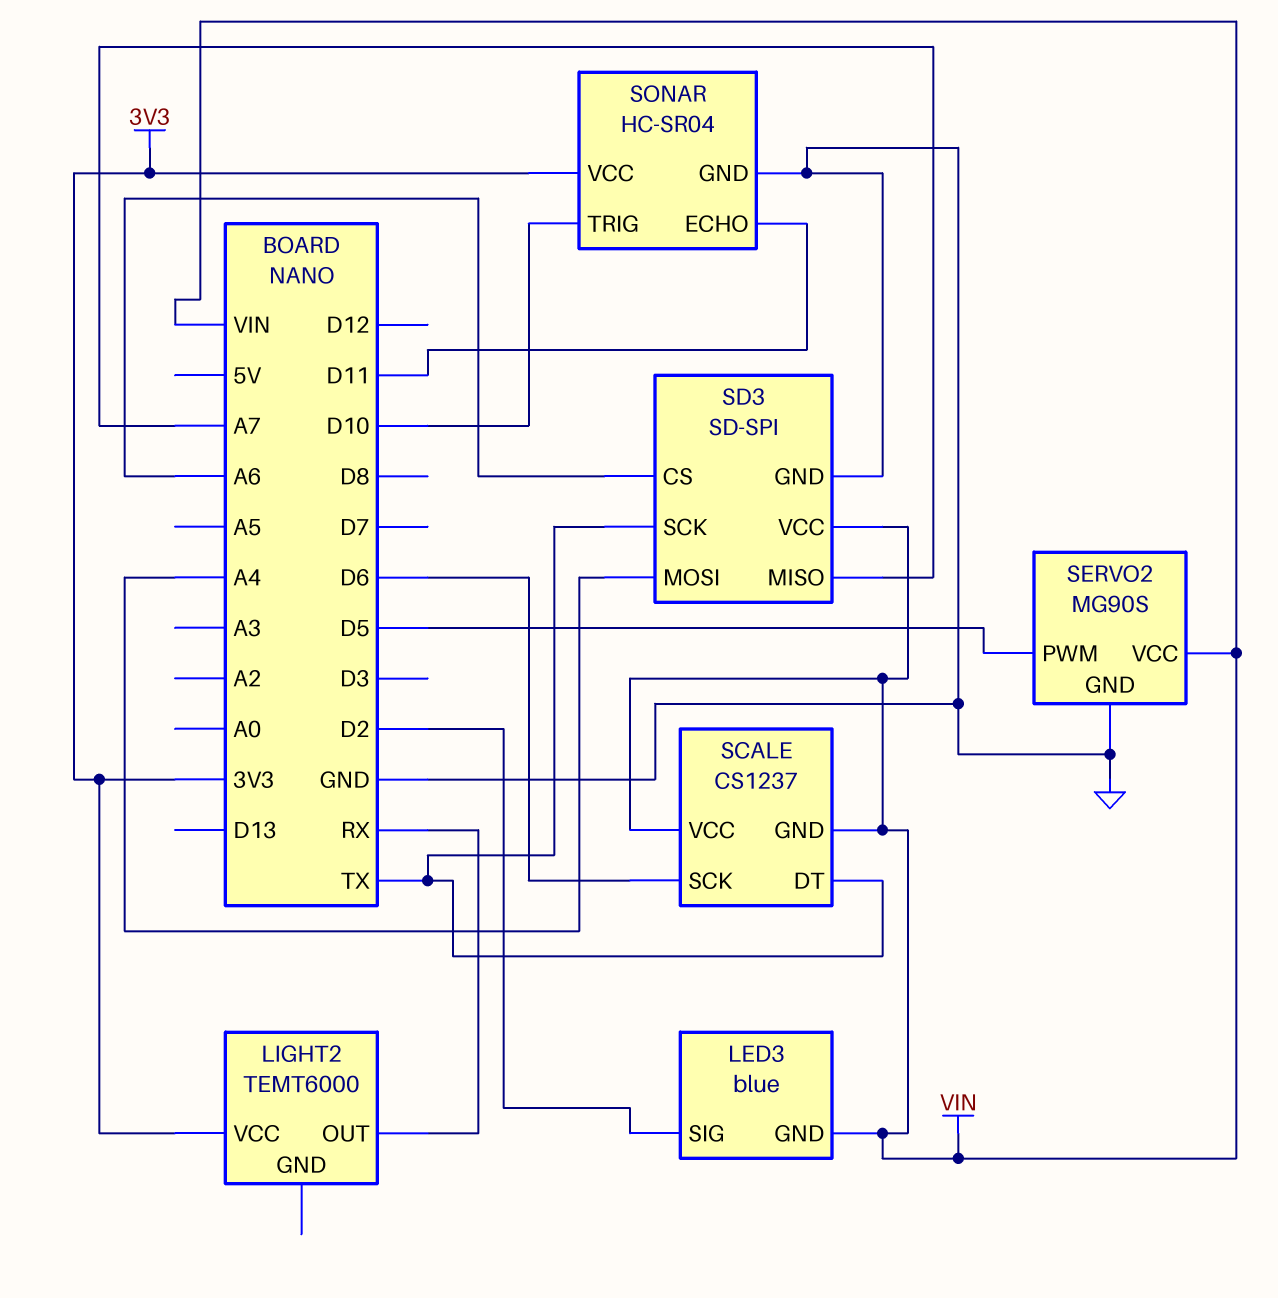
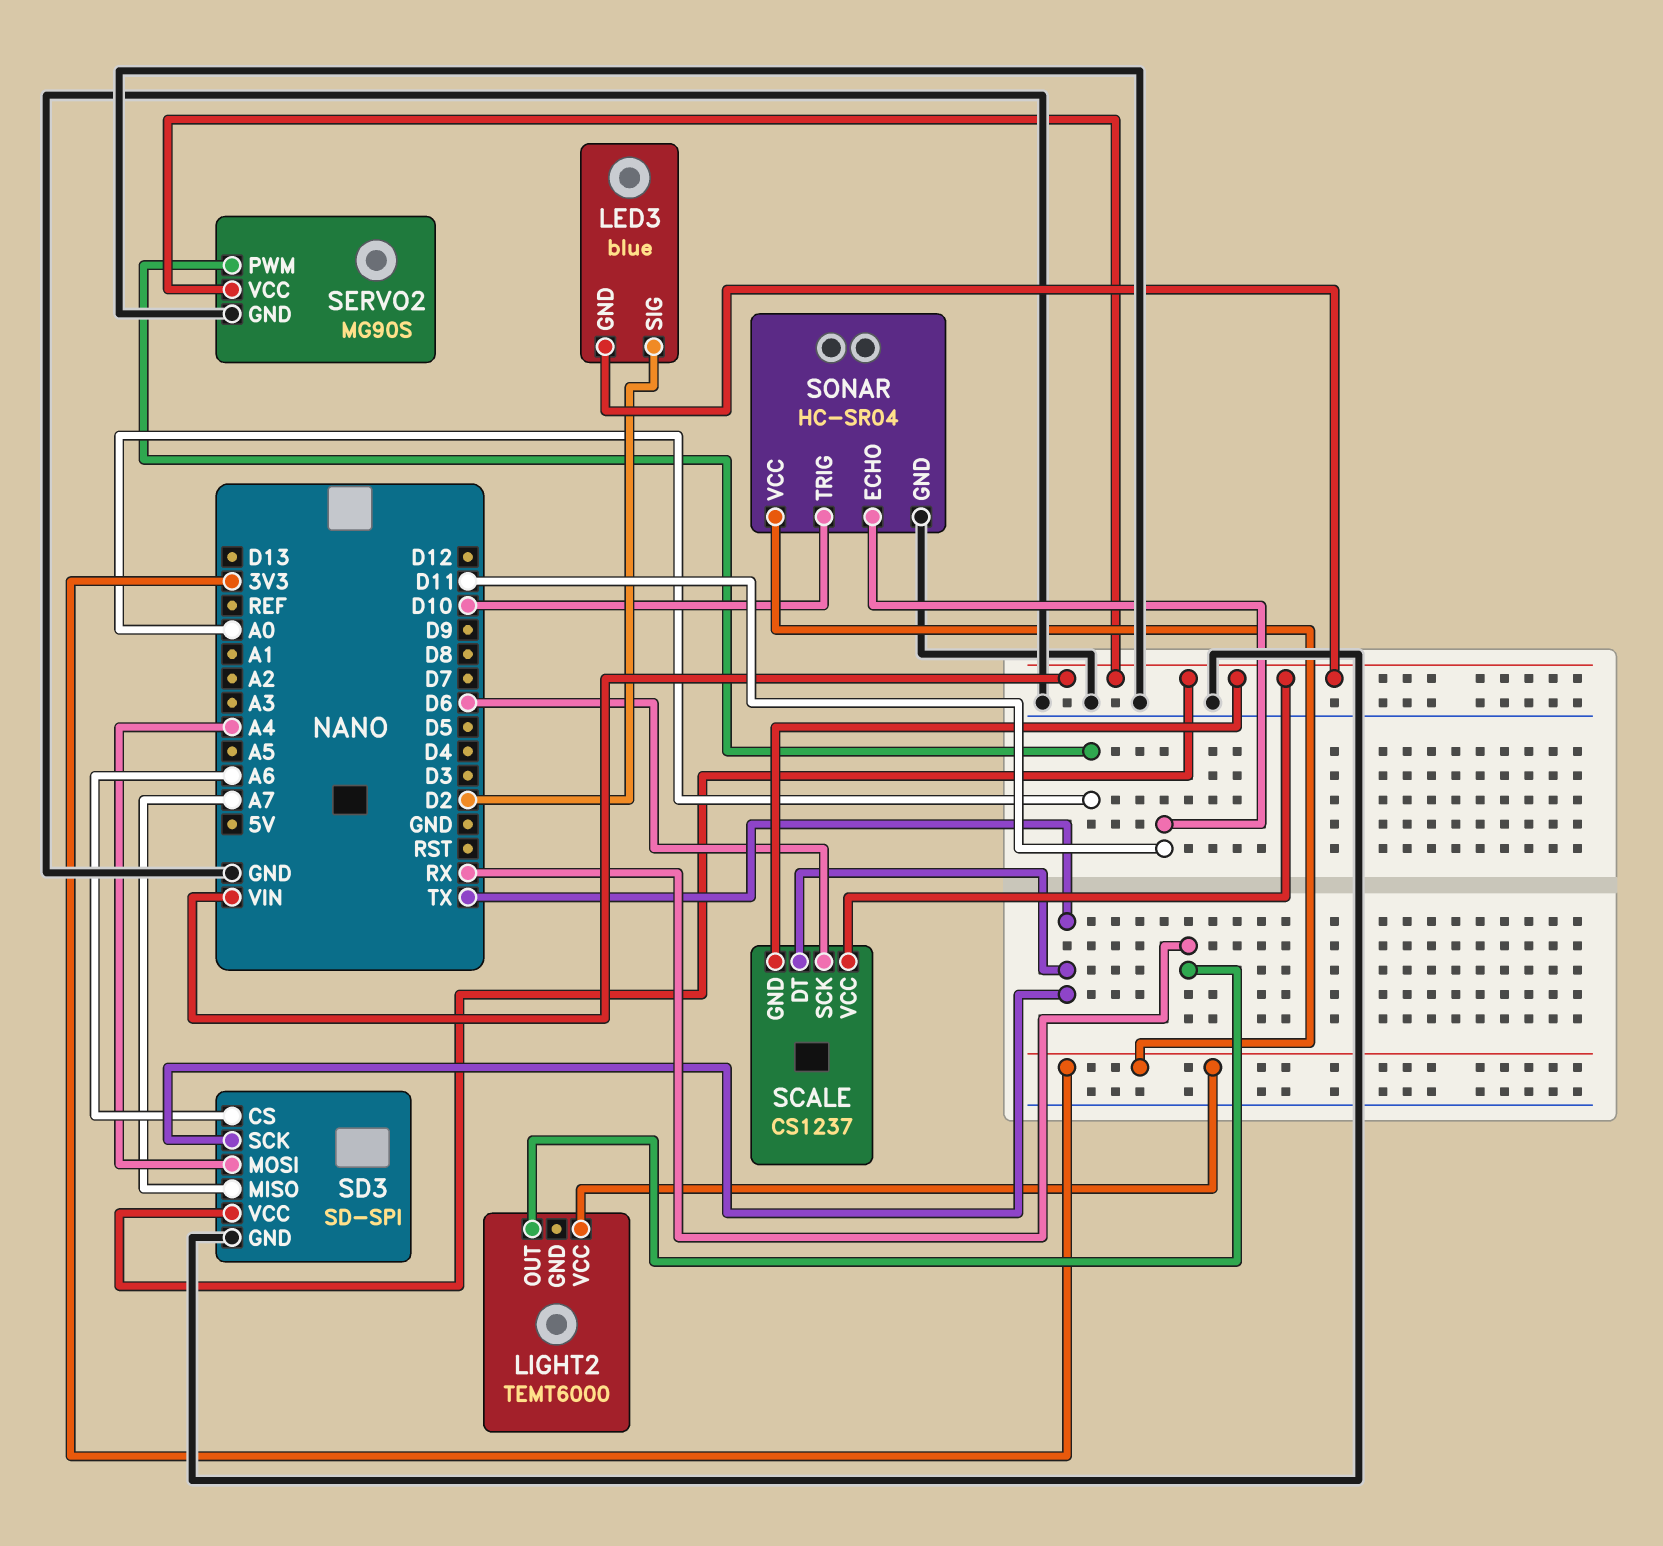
SERVO2 pin PWM: D5 -> A0

